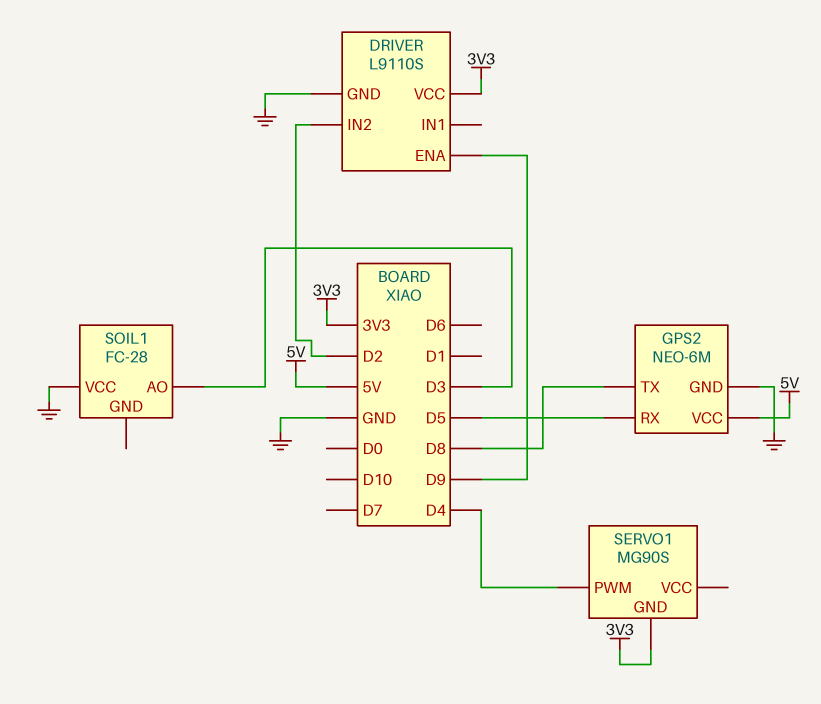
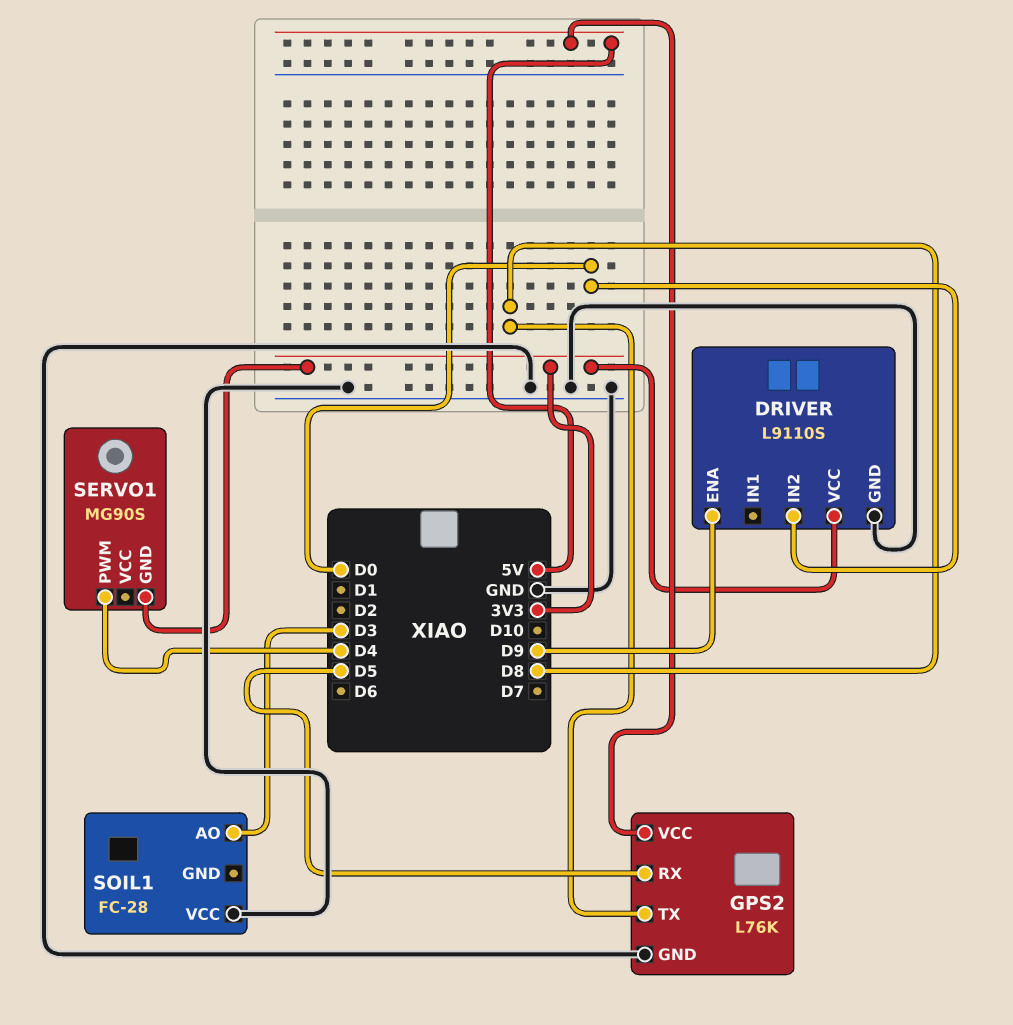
DRIVER pin IN2: D2 -> D0
GPS2: NEO-6M -> L76K

